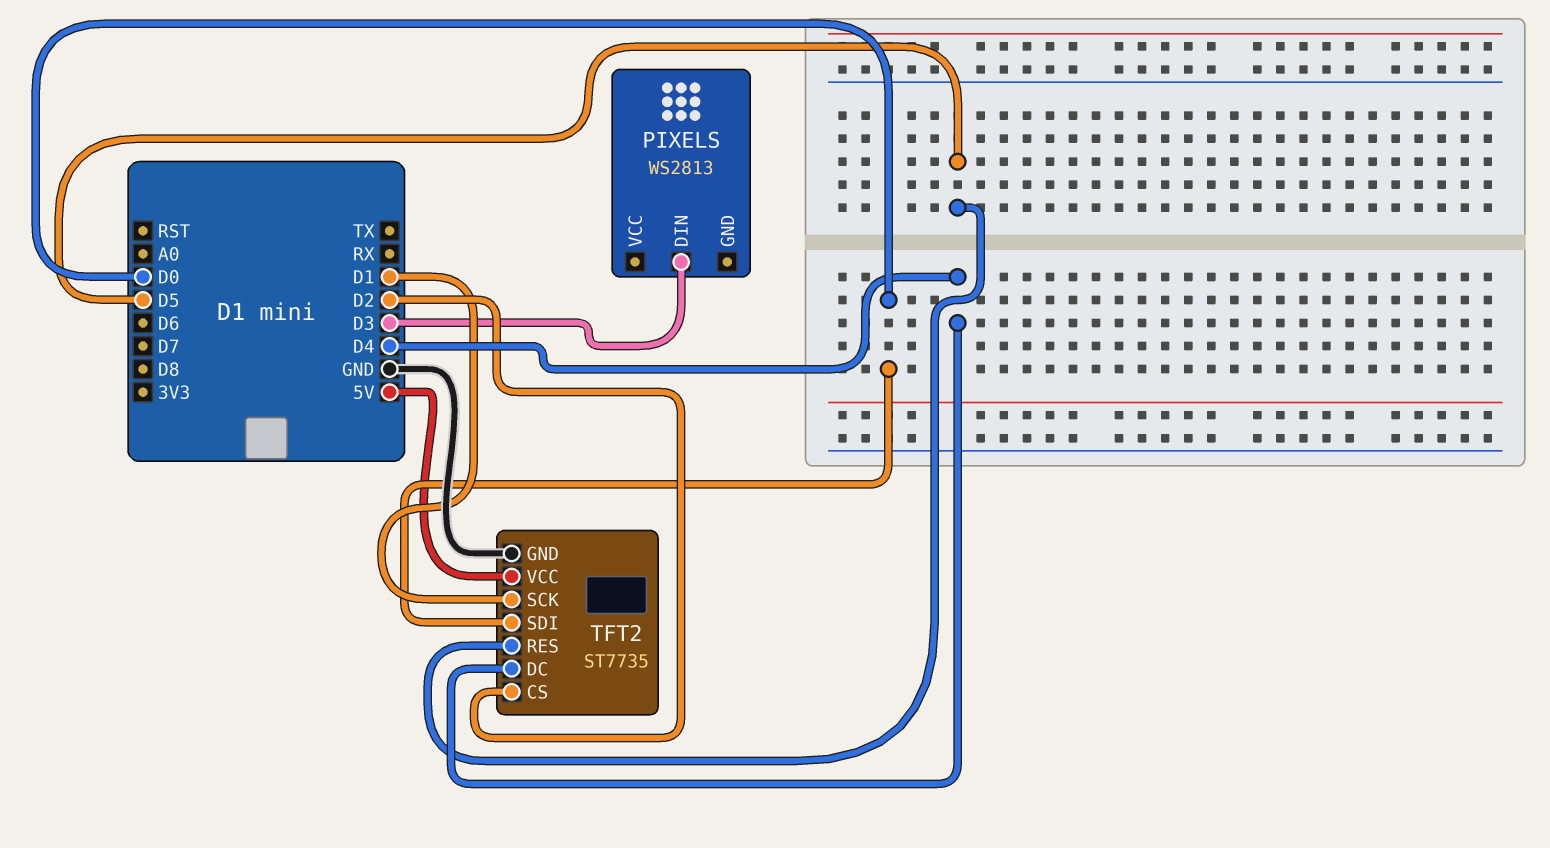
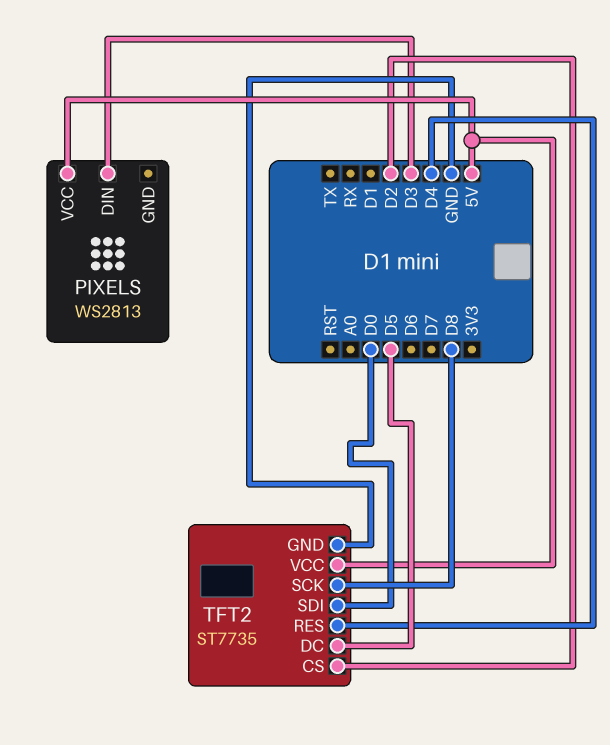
PIXELS pin VCC: none -> 5V
TFT2 pin DC: D4 -> D5
TFT2 pin RES: D5 -> D4
TFT2 pin SCK: D1 -> D8

